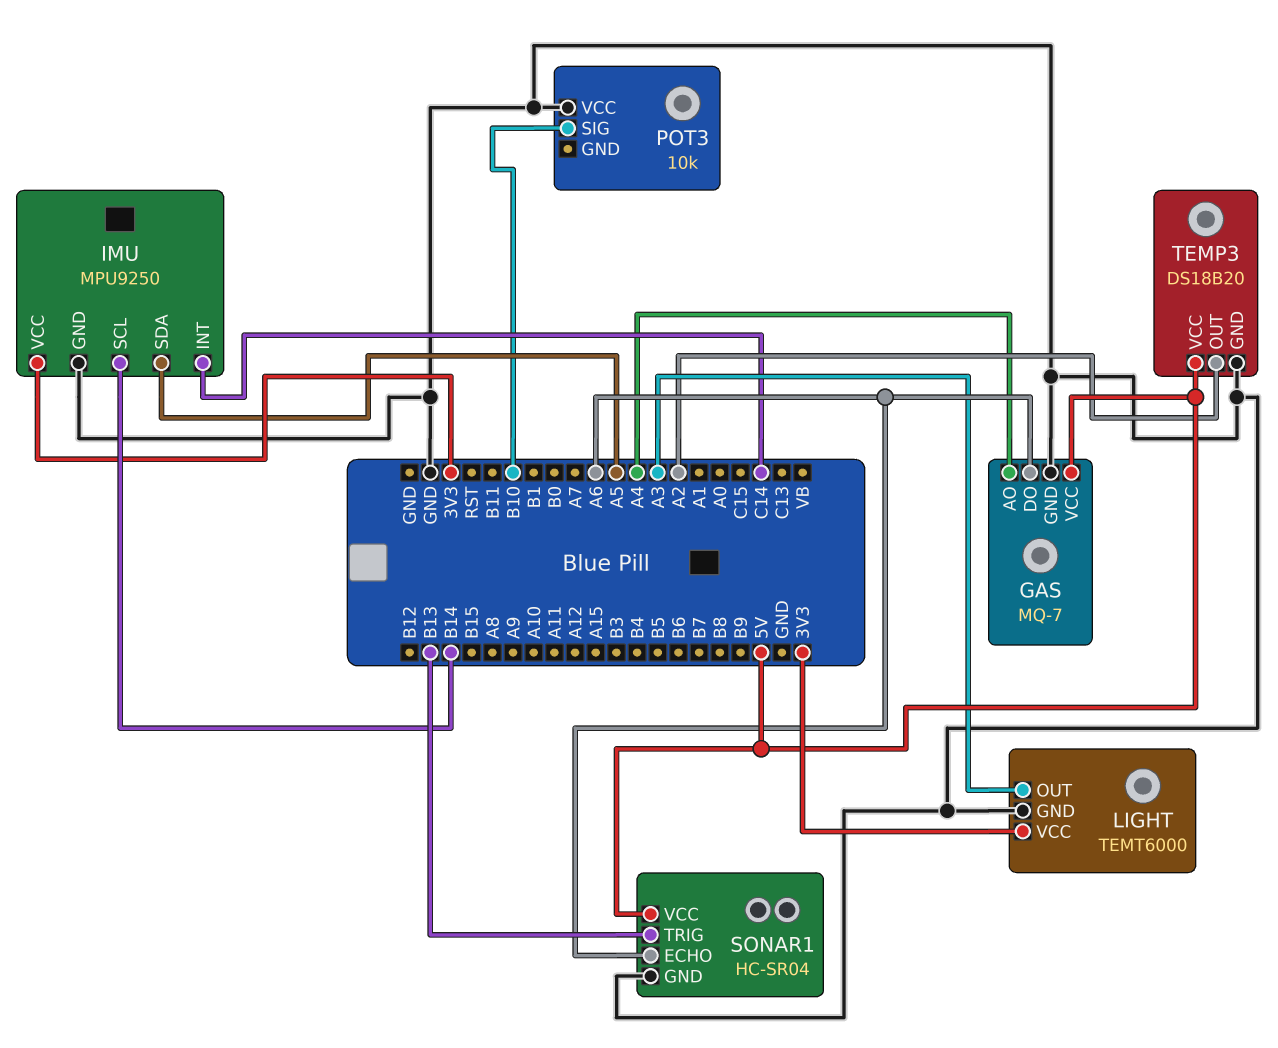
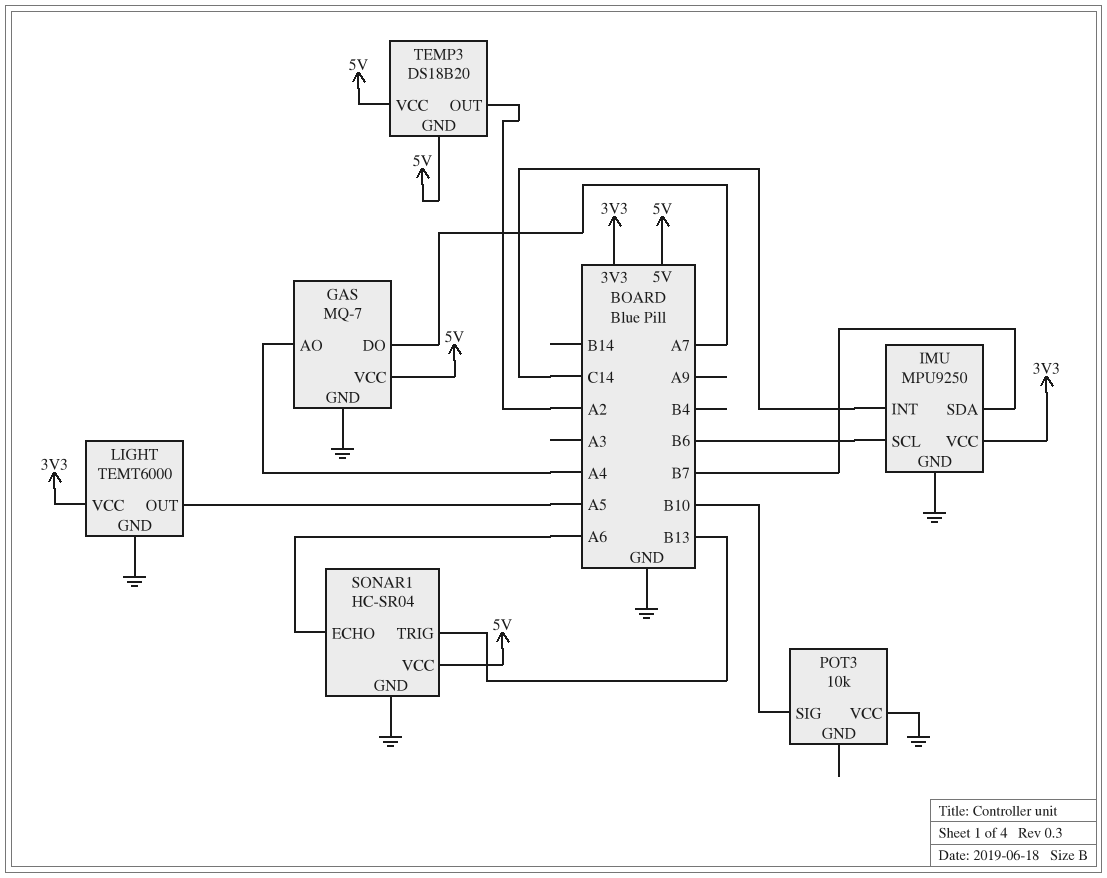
GAS pin DO: A6 -> A7
IMU pin SCL: B14 -> B6
IMU pin SDA: A5 -> B7
LIGHT pin OUT: A3 -> A5
TEMP3 pin GND: GND -> 5V

